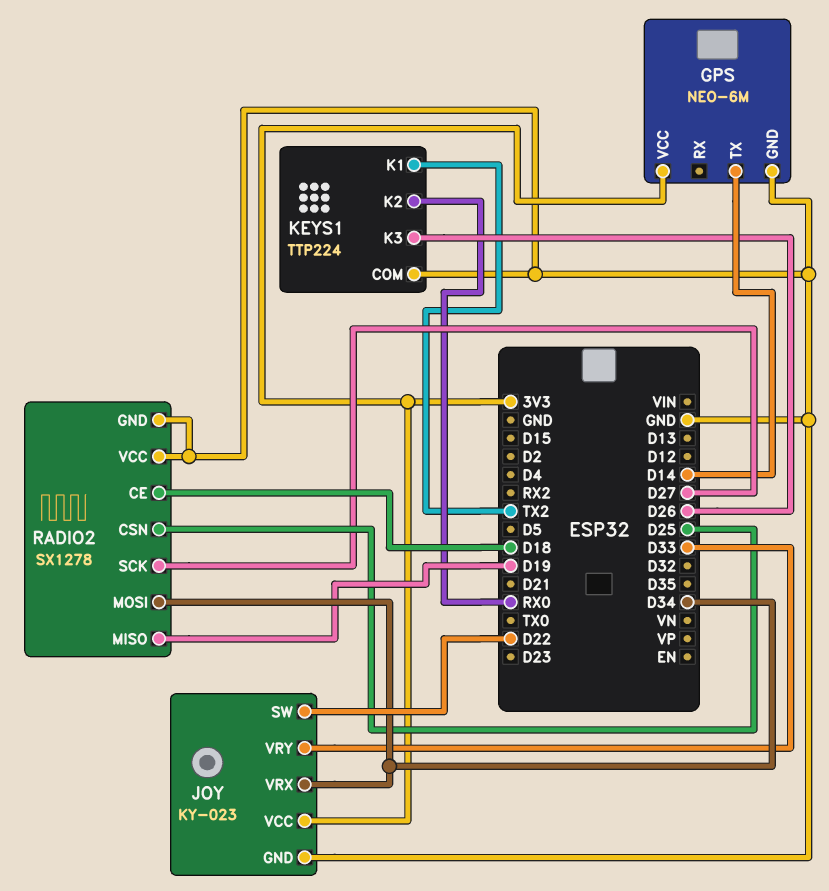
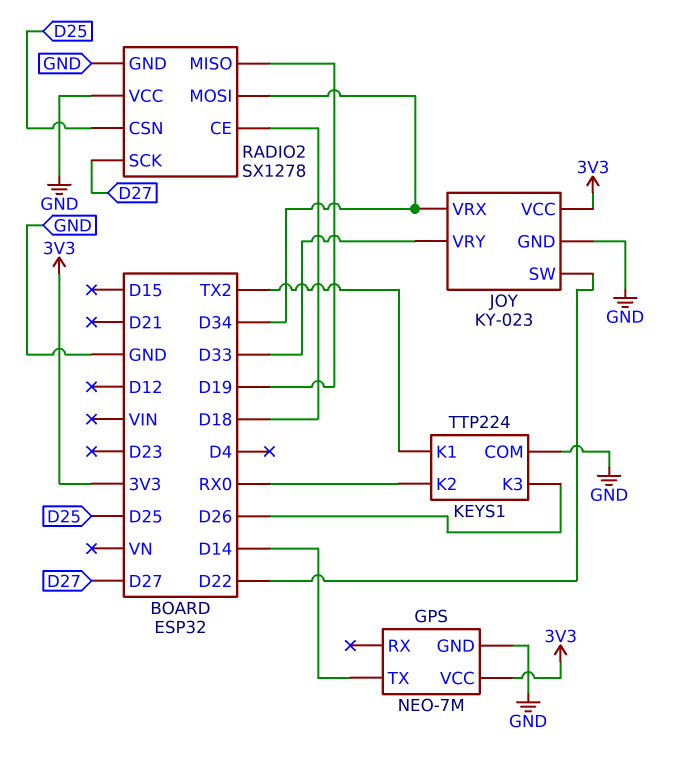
GPS: NEO-6M -> NEO-7M

